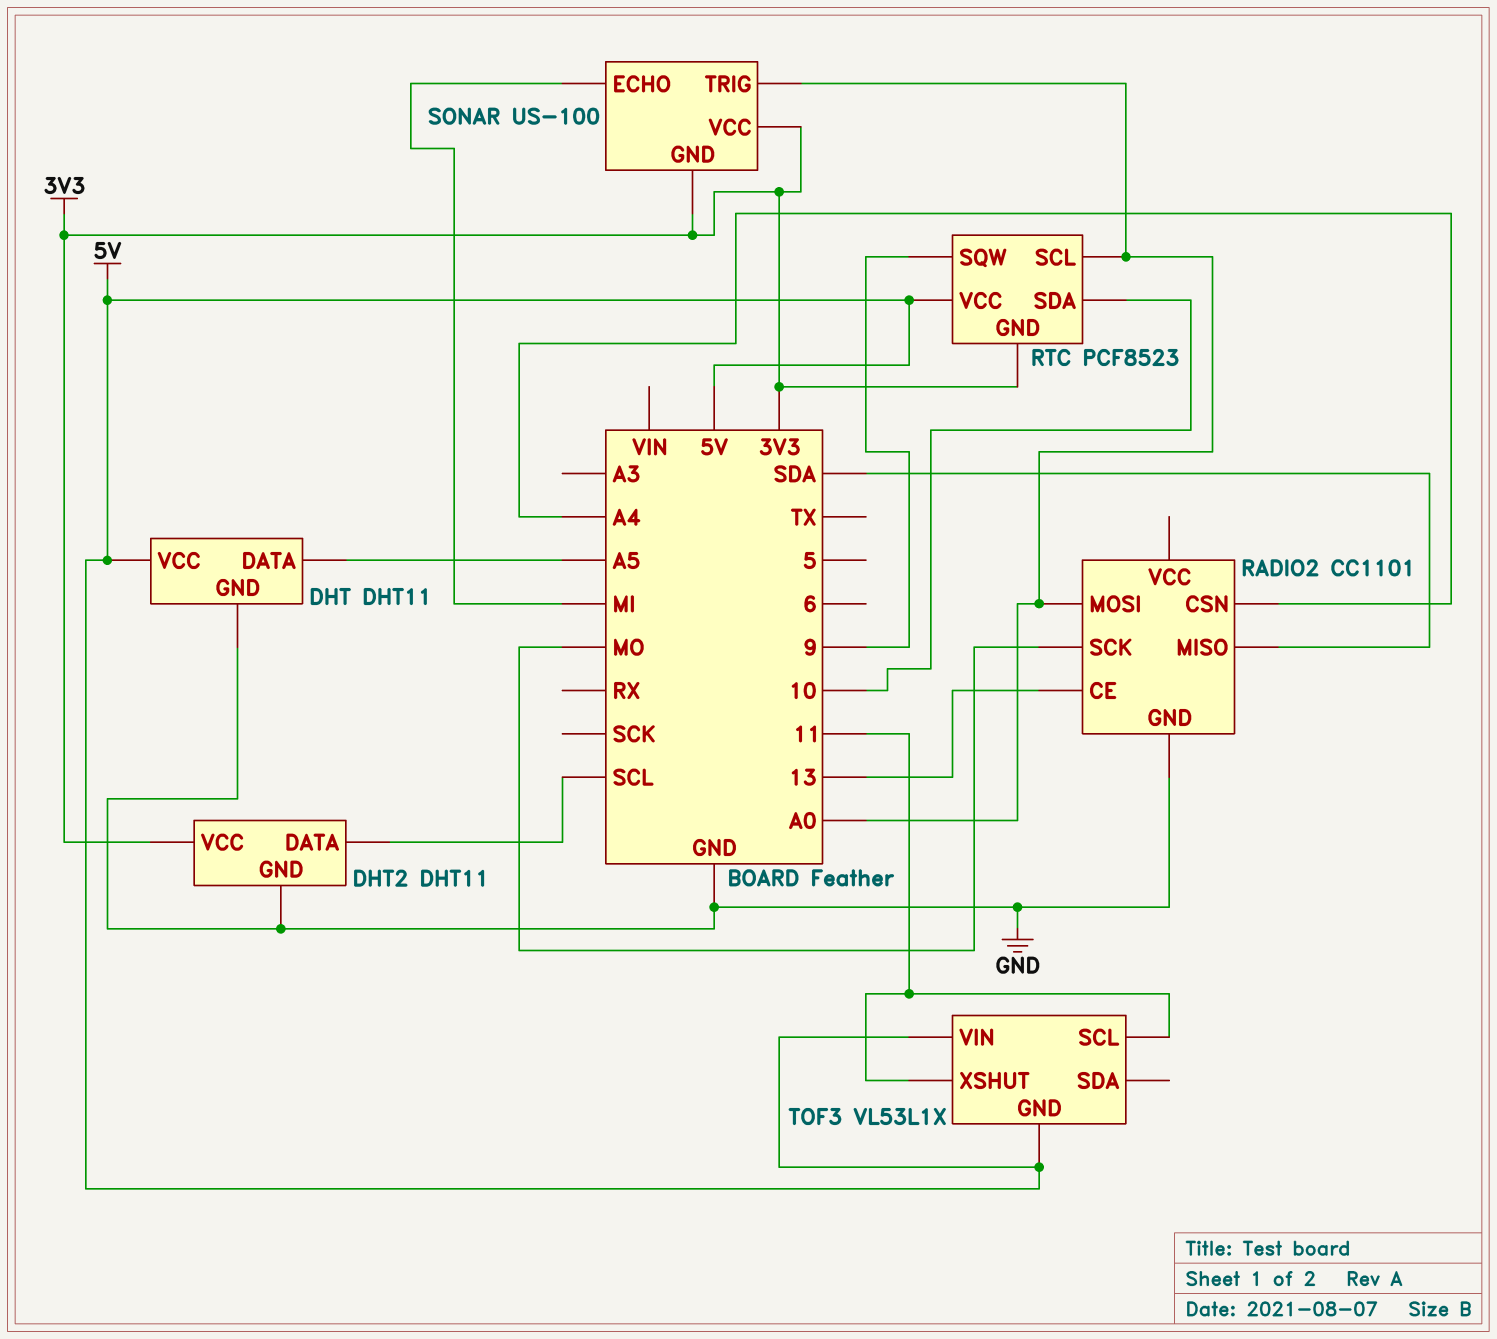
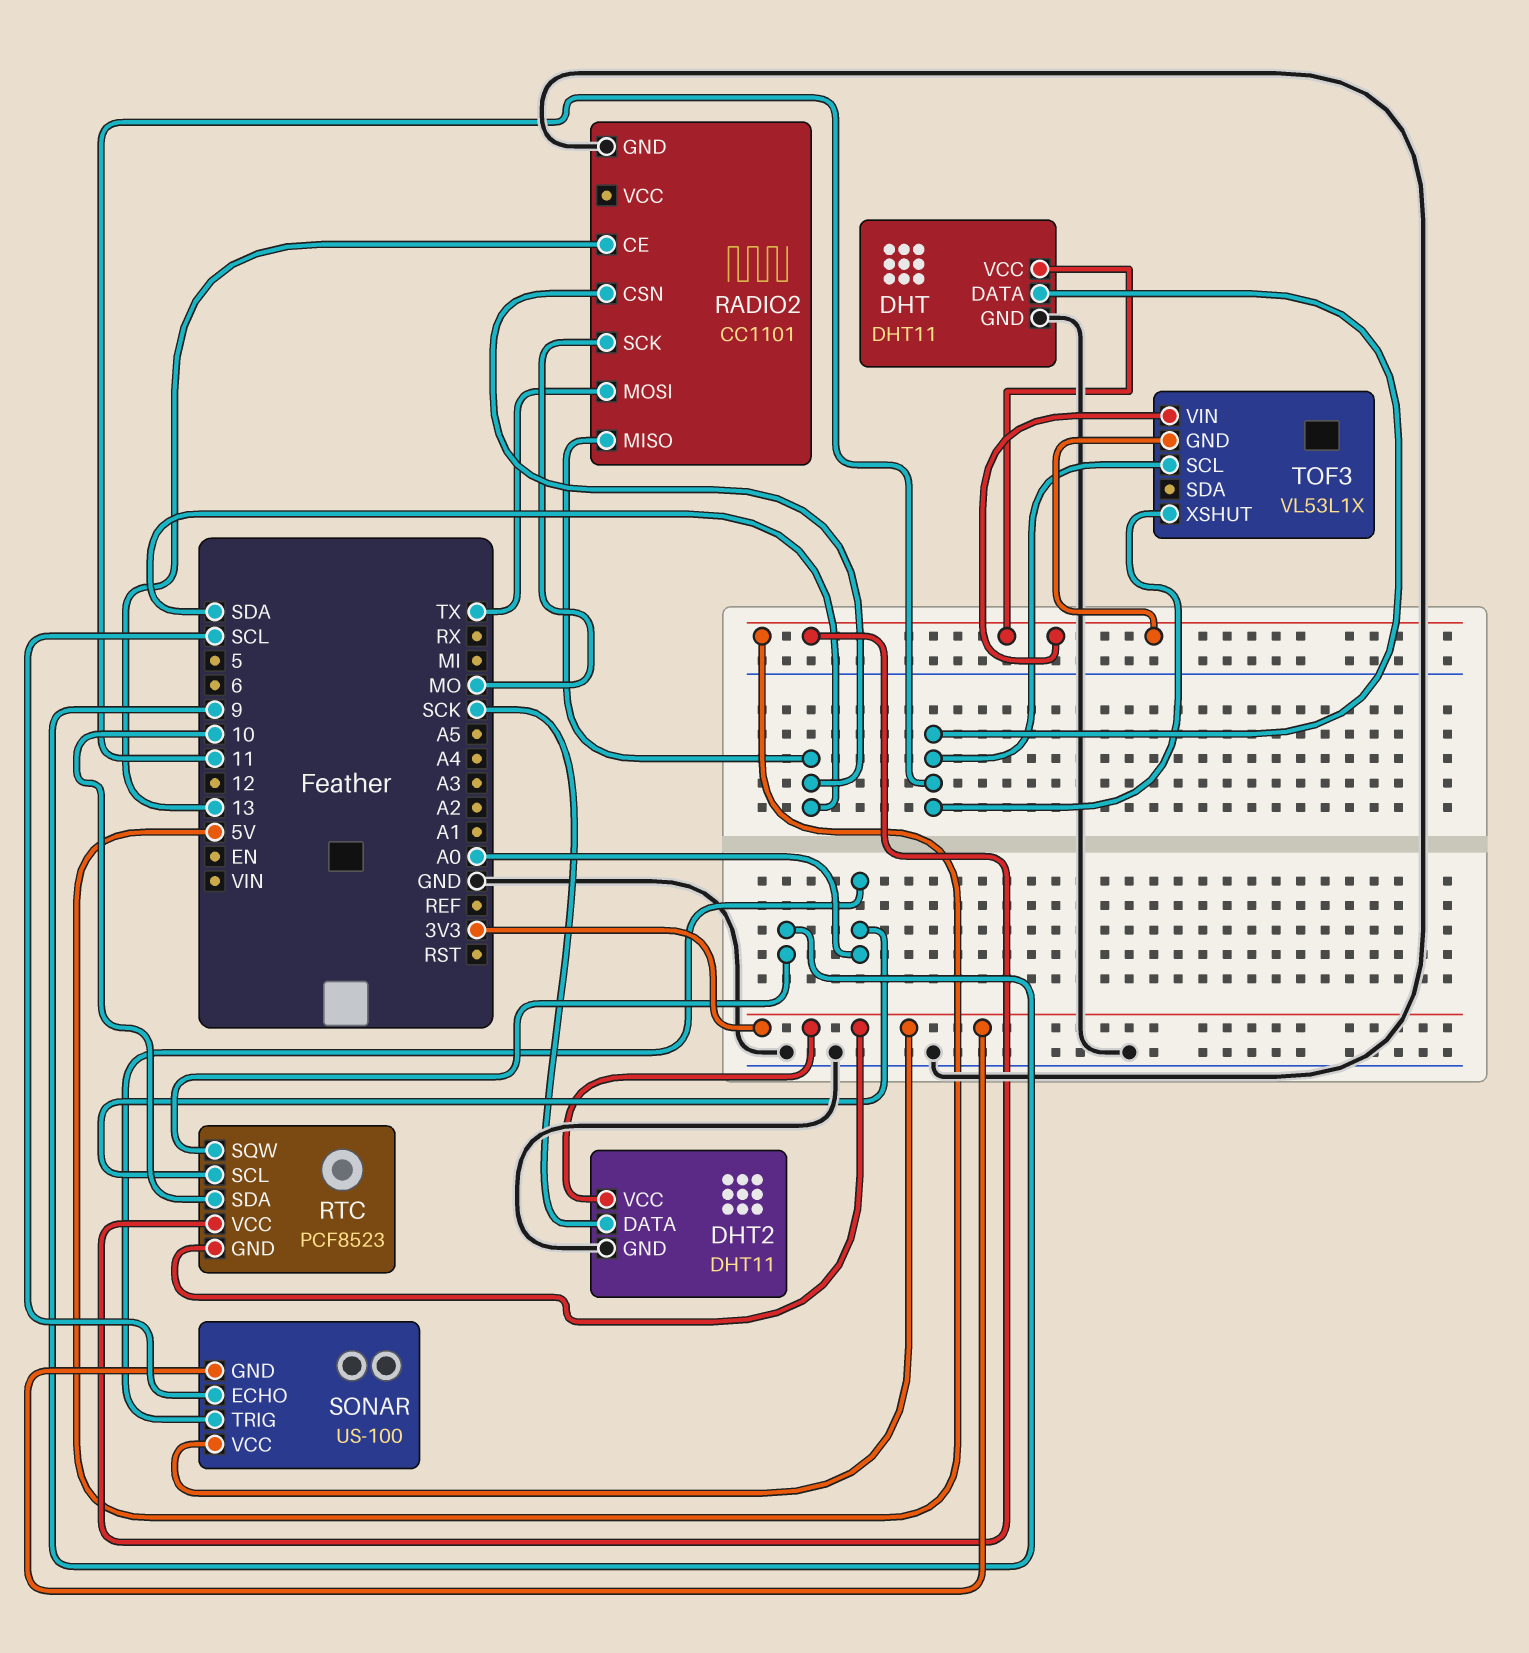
DHT pin DATA: A5 -> 11
DHT2 pin DATA: SCL -> SCK
RADIO2 pin CSN: A4 -> SDA
RADIO2 pin MOSI: A0 -> TX
SONAR pin ECHO: MI -> SCL

